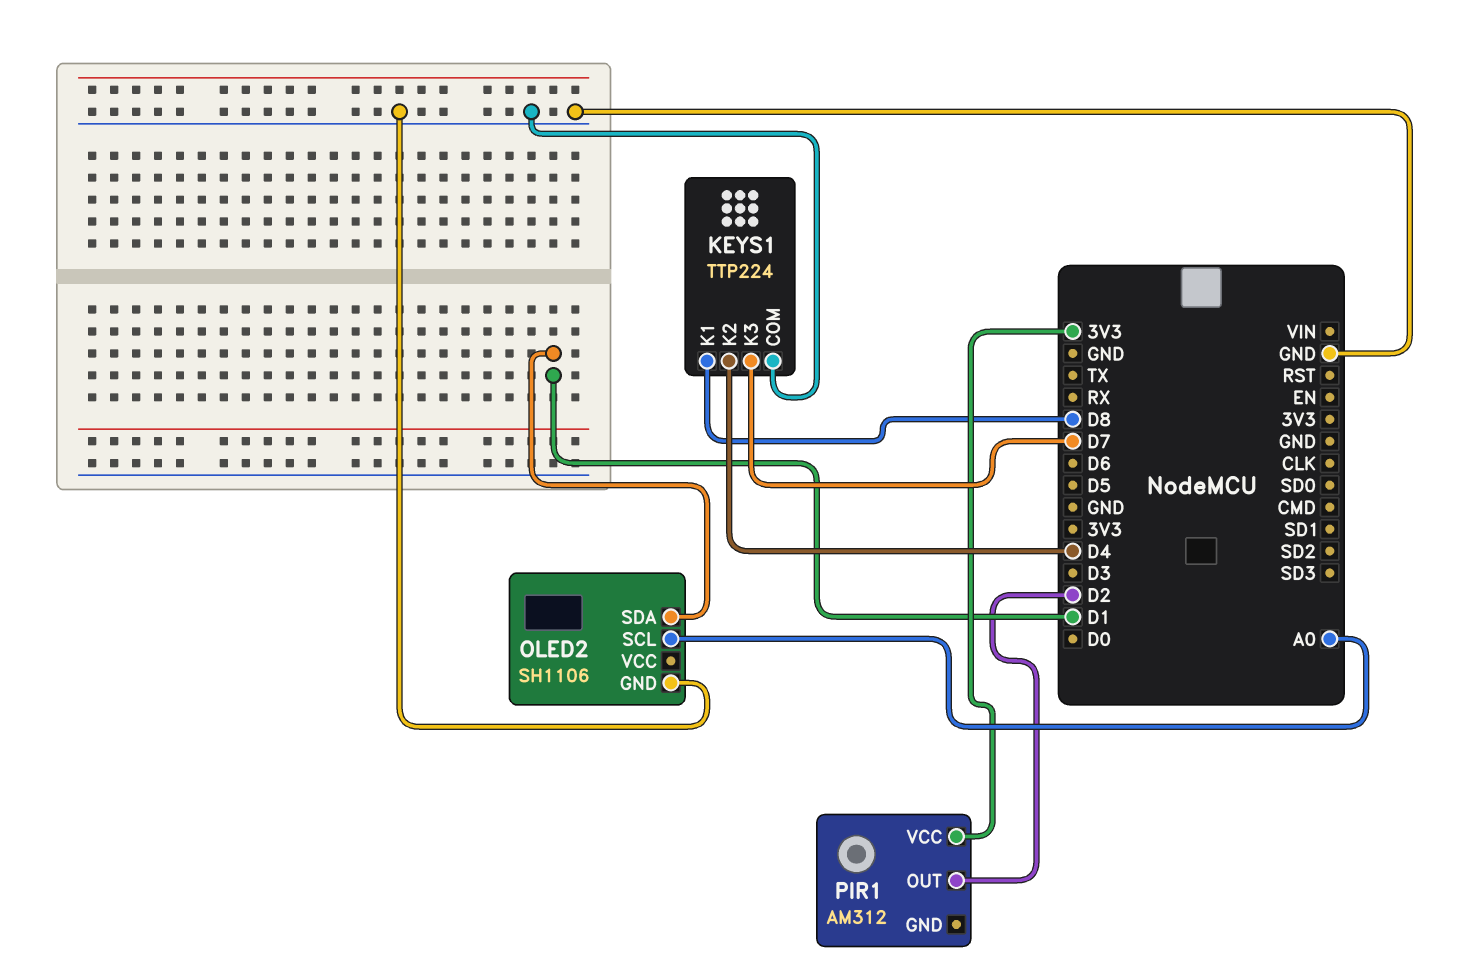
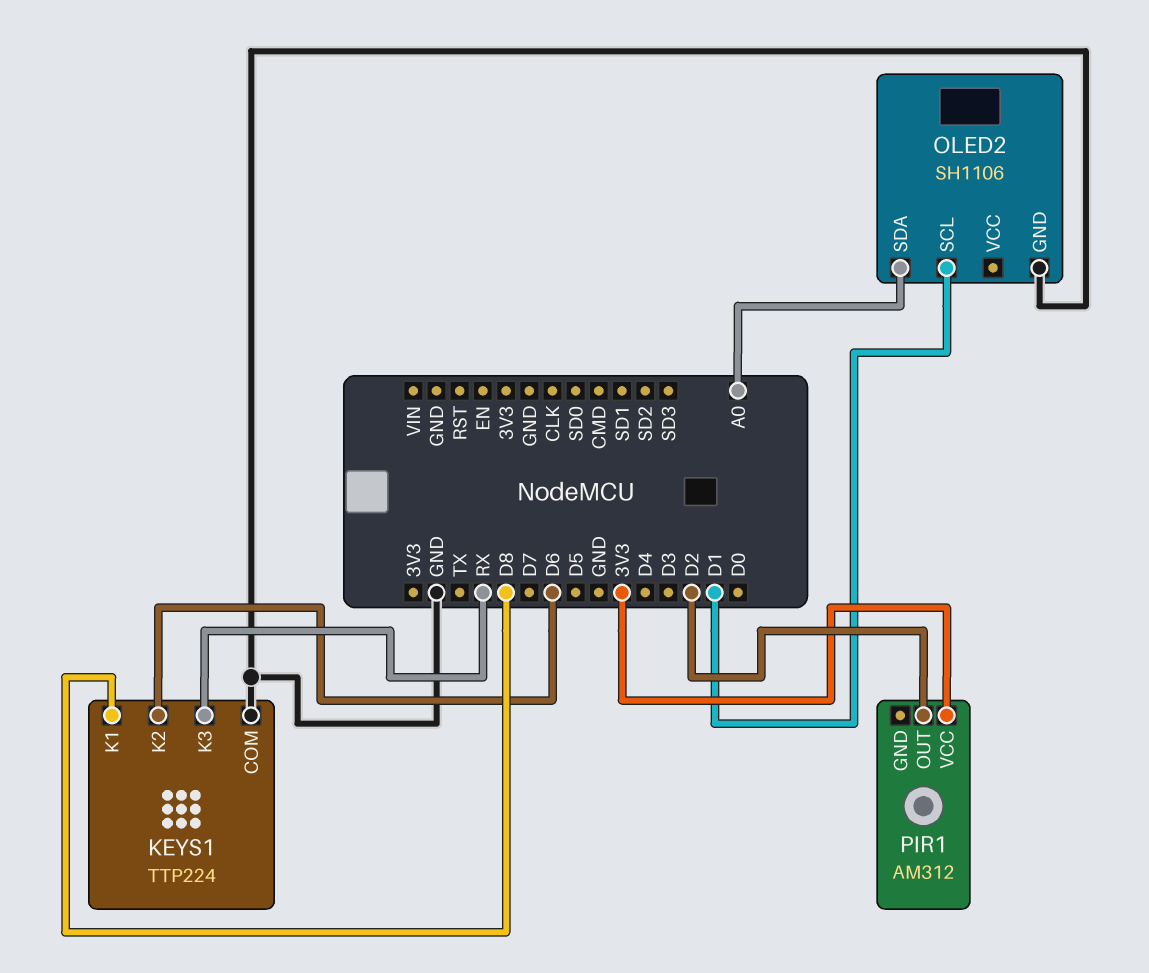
KEYS1 pin K2: D4 -> D6
KEYS1 pin K3: D7 -> RX
OLED2 pin SCL: A0 -> D1
OLED2 pin SDA: D1 -> A0

